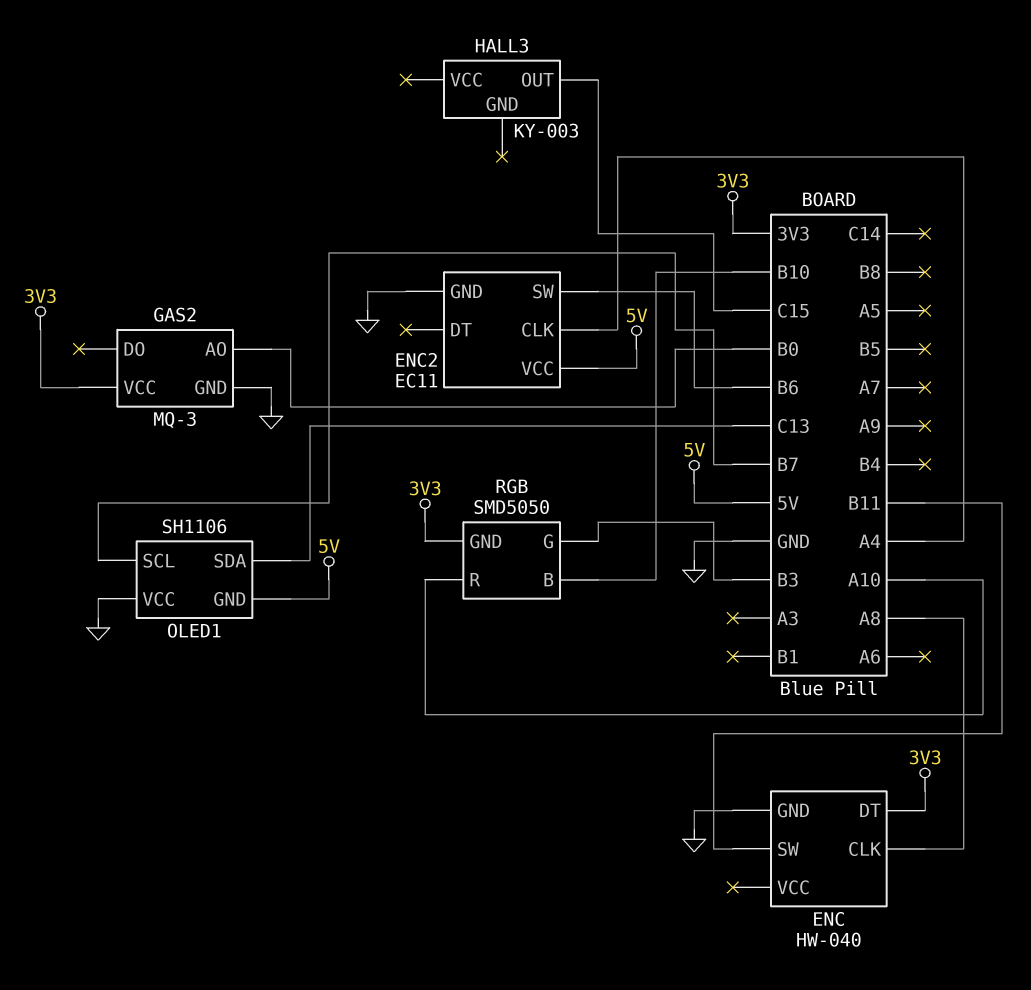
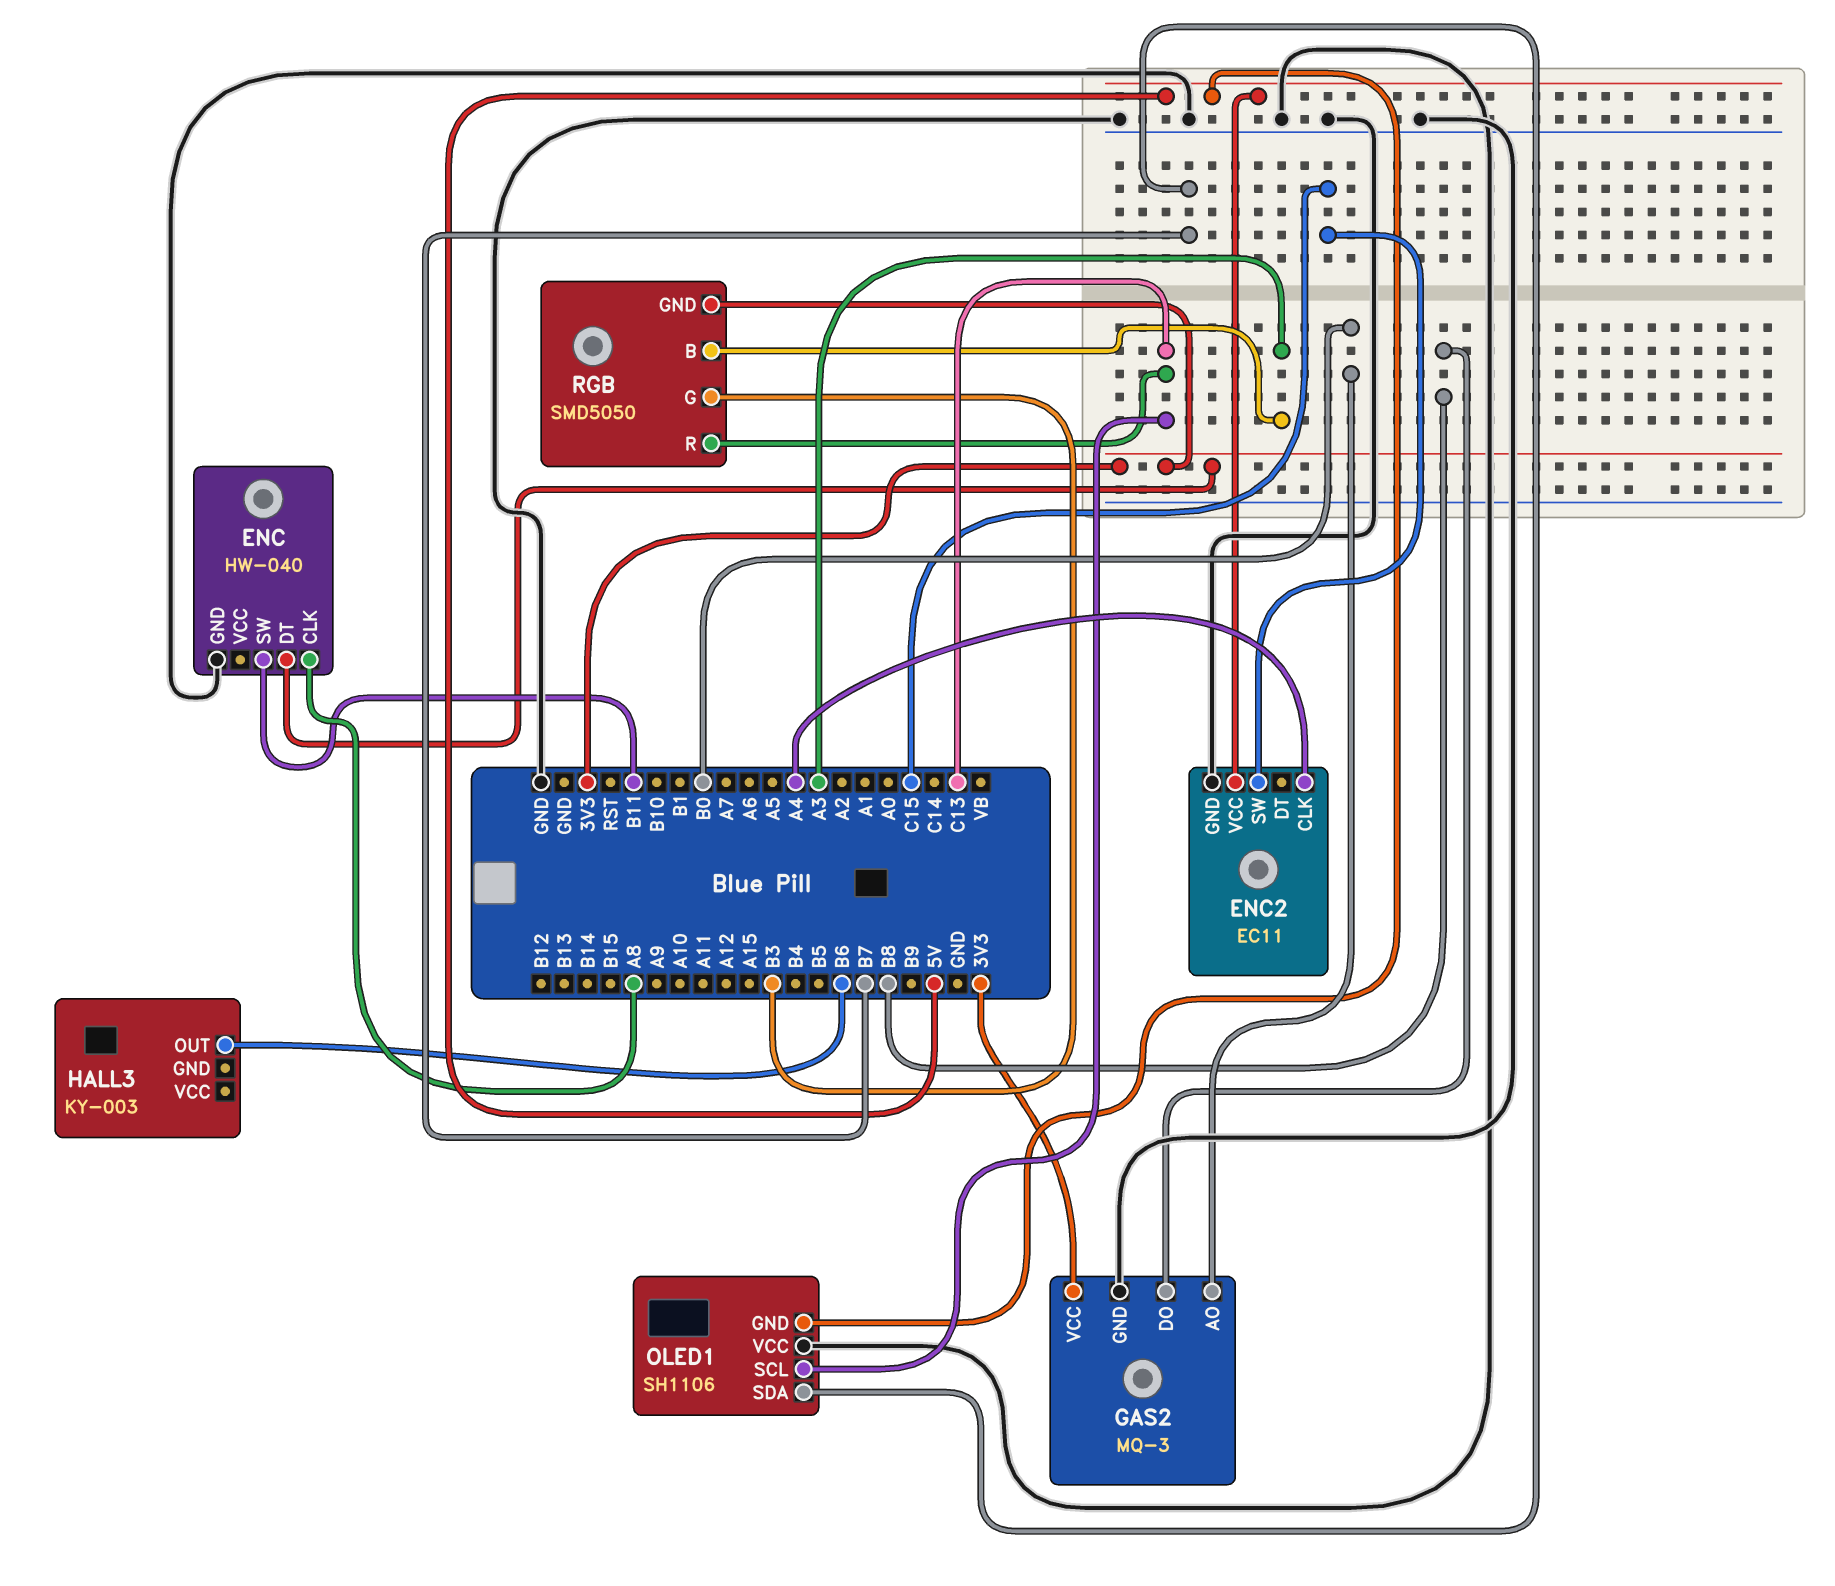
ENC2 pin SW: B6 -> C15
GAS2 pin DO: none -> B8
HALL3 pin OUT: C15 -> B6
OLED1 pin SCL: B7 -> C13
OLED1 pin SDA: C13 -> B7
RGB pin B: B10 -> A3
RGB pin R: A10 -> C13

